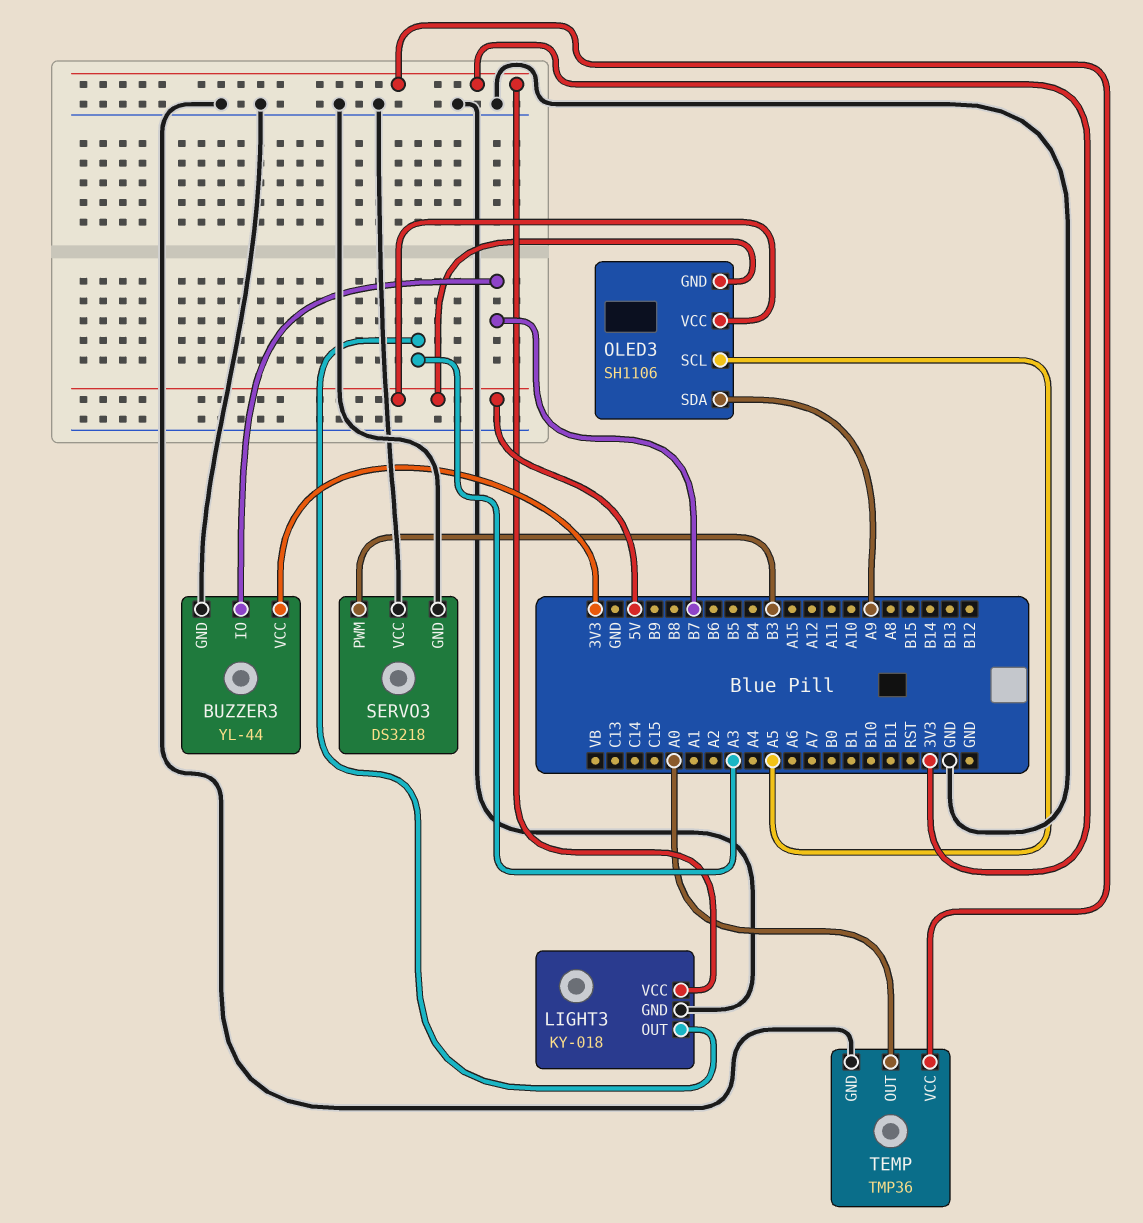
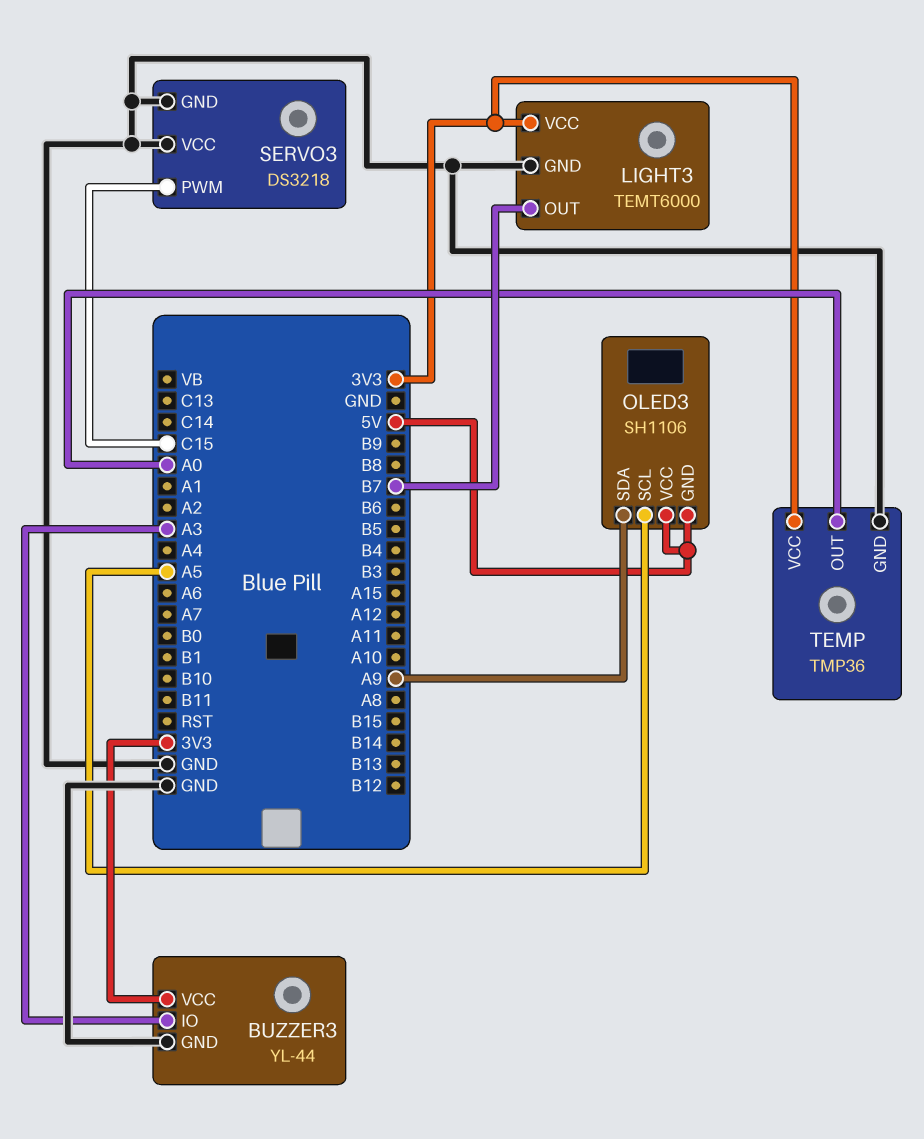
BUZZER3 pin IO: B7 -> A3
LIGHT3: KY-018 -> TEMT6000
LIGHT3 pin OUT: A3 -> B7
SERVO3 pin PWM: B3 -> C15

